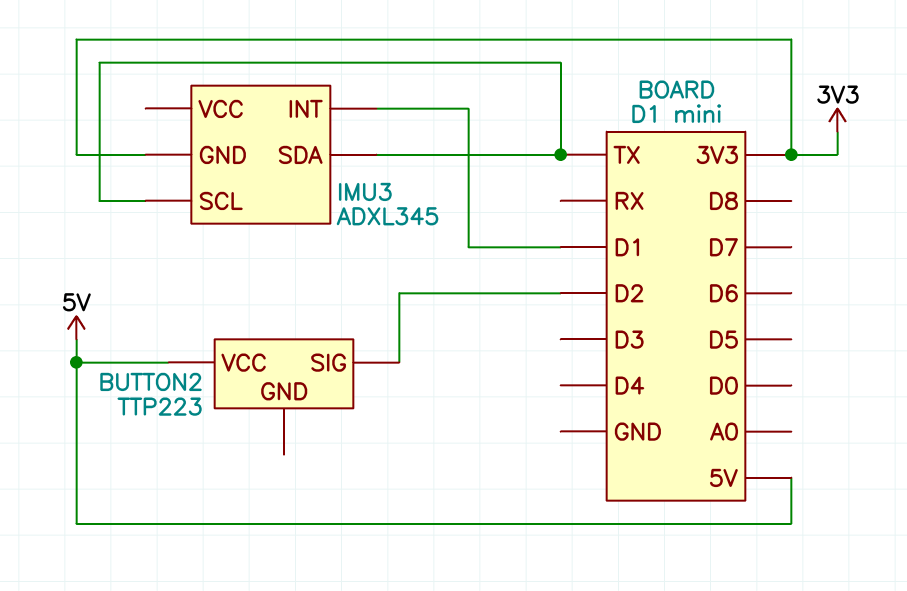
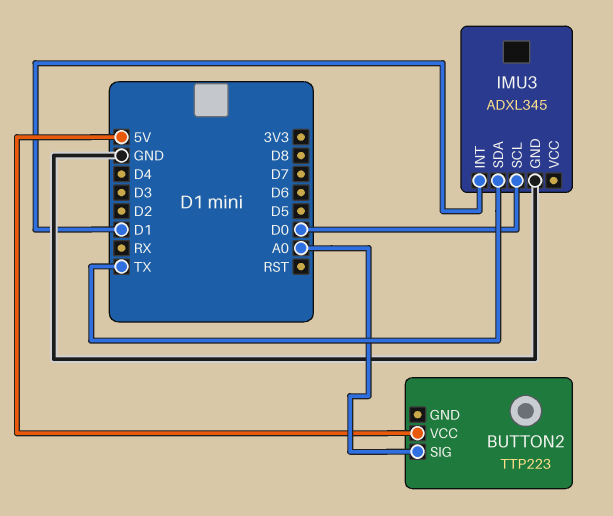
BUTTON2 pin SIG: D2 -> A0
IMU3 pin GND: 3V3 -> GND
IMU3 pin SCL: TX -> D0

